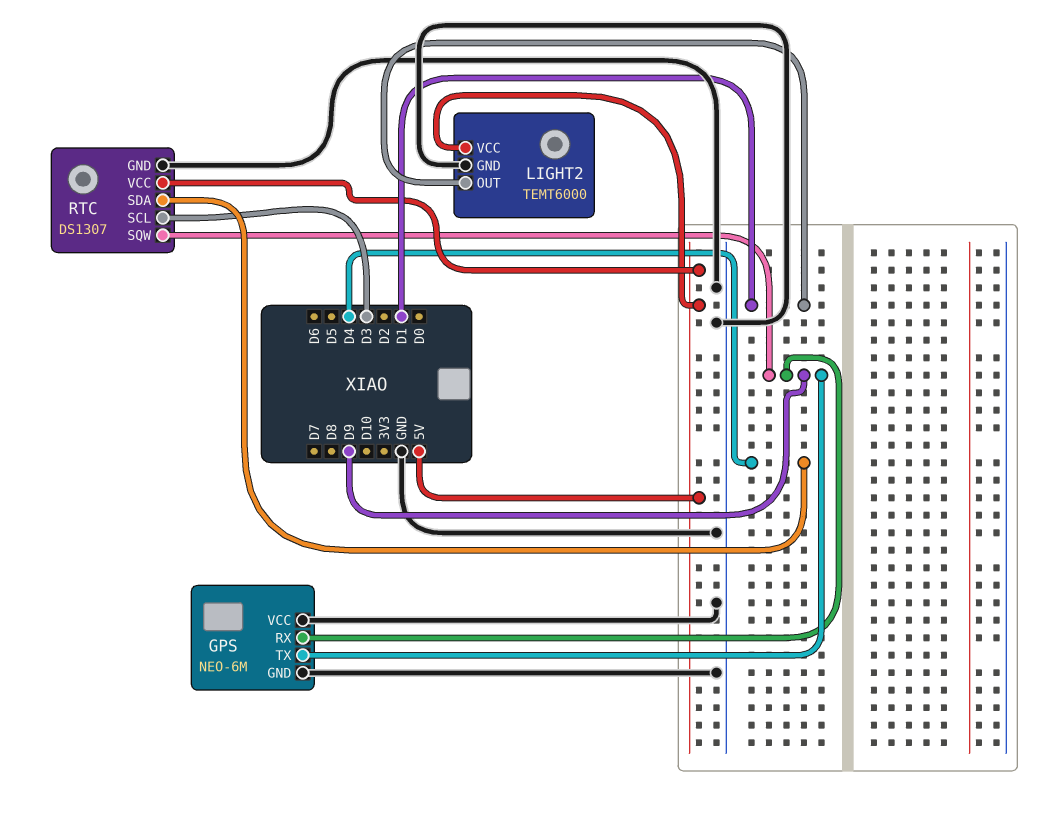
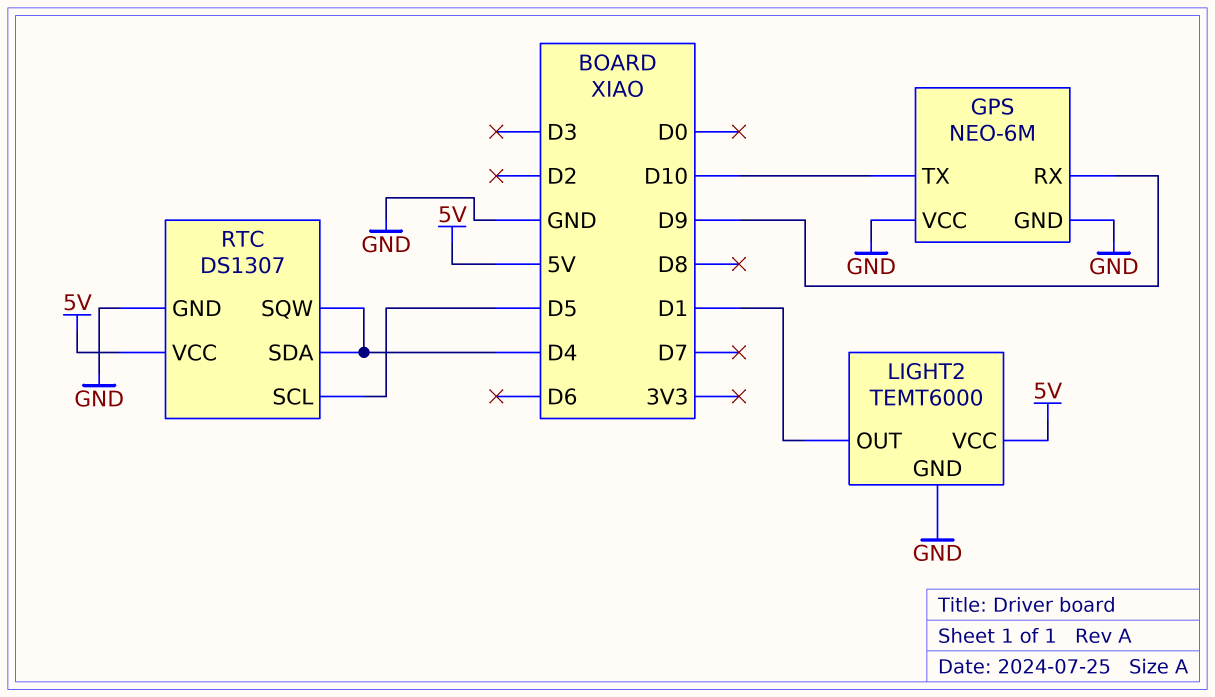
GPS pin TX: D9 -> D10
RTC pin SCL: D3 -> D5
RTC pin SQW: D9 -> D4

